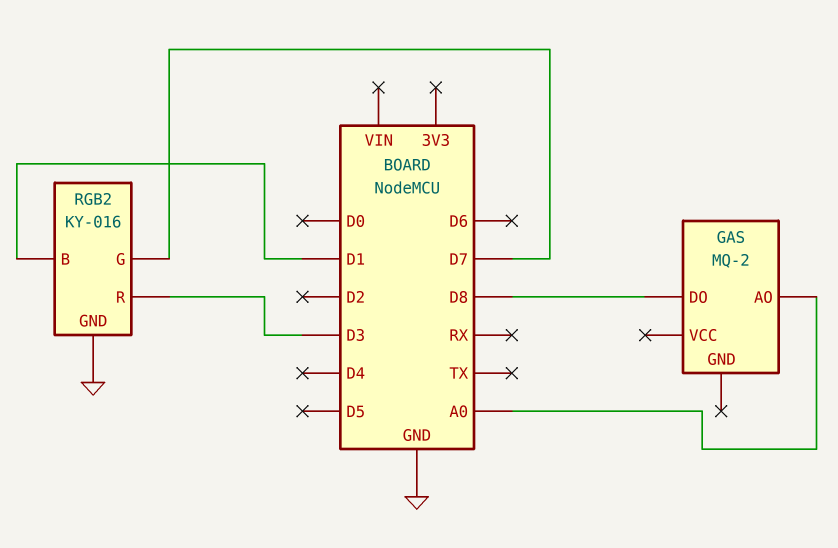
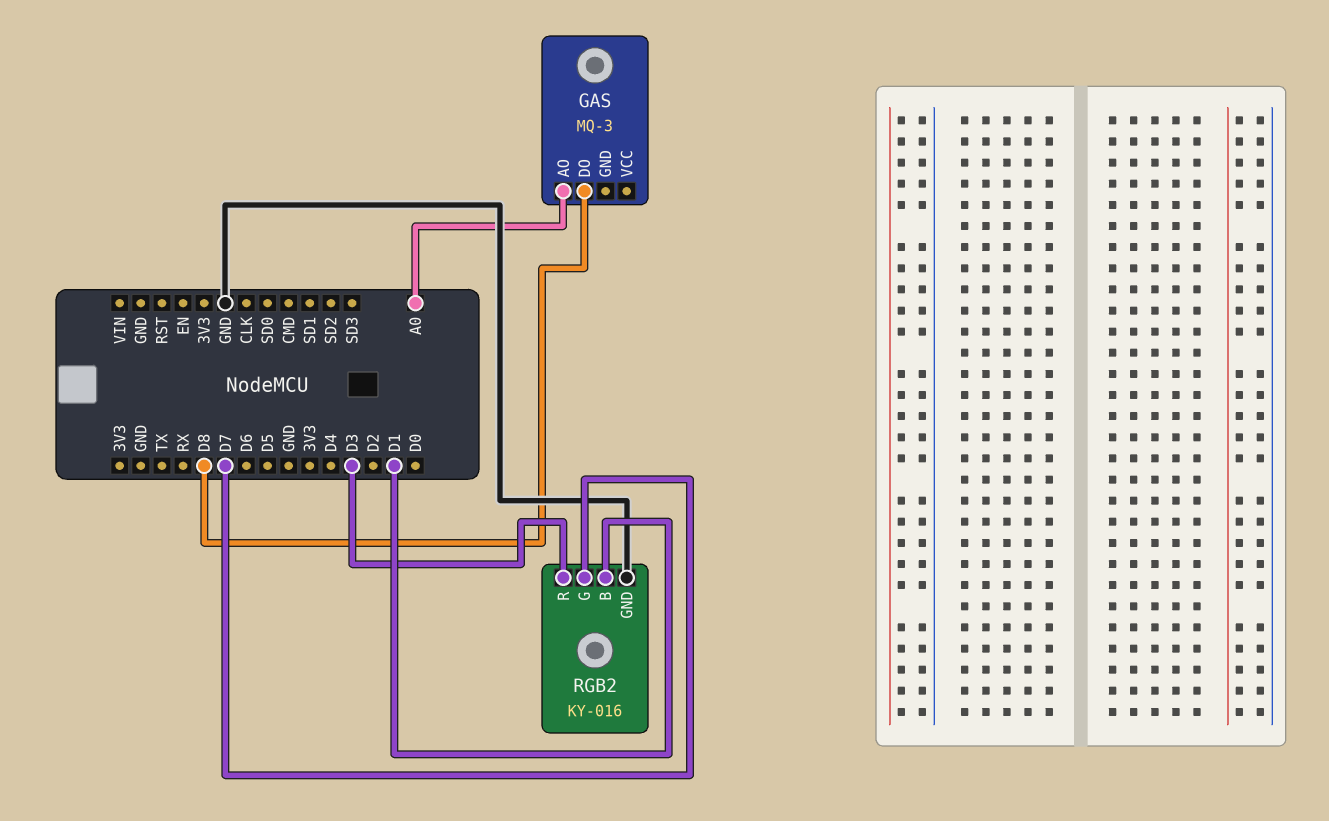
GAS: MQ-2 -> MQ-3

